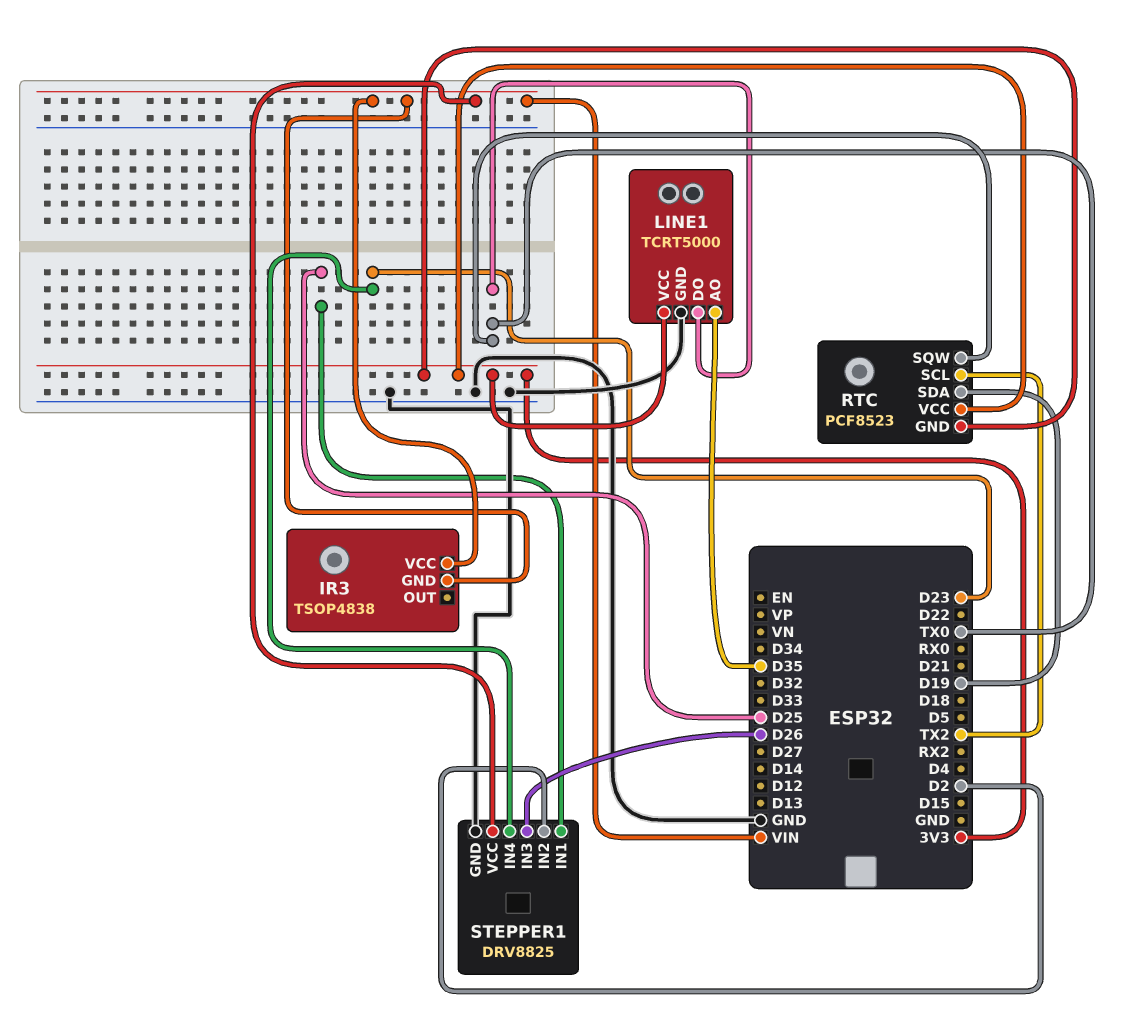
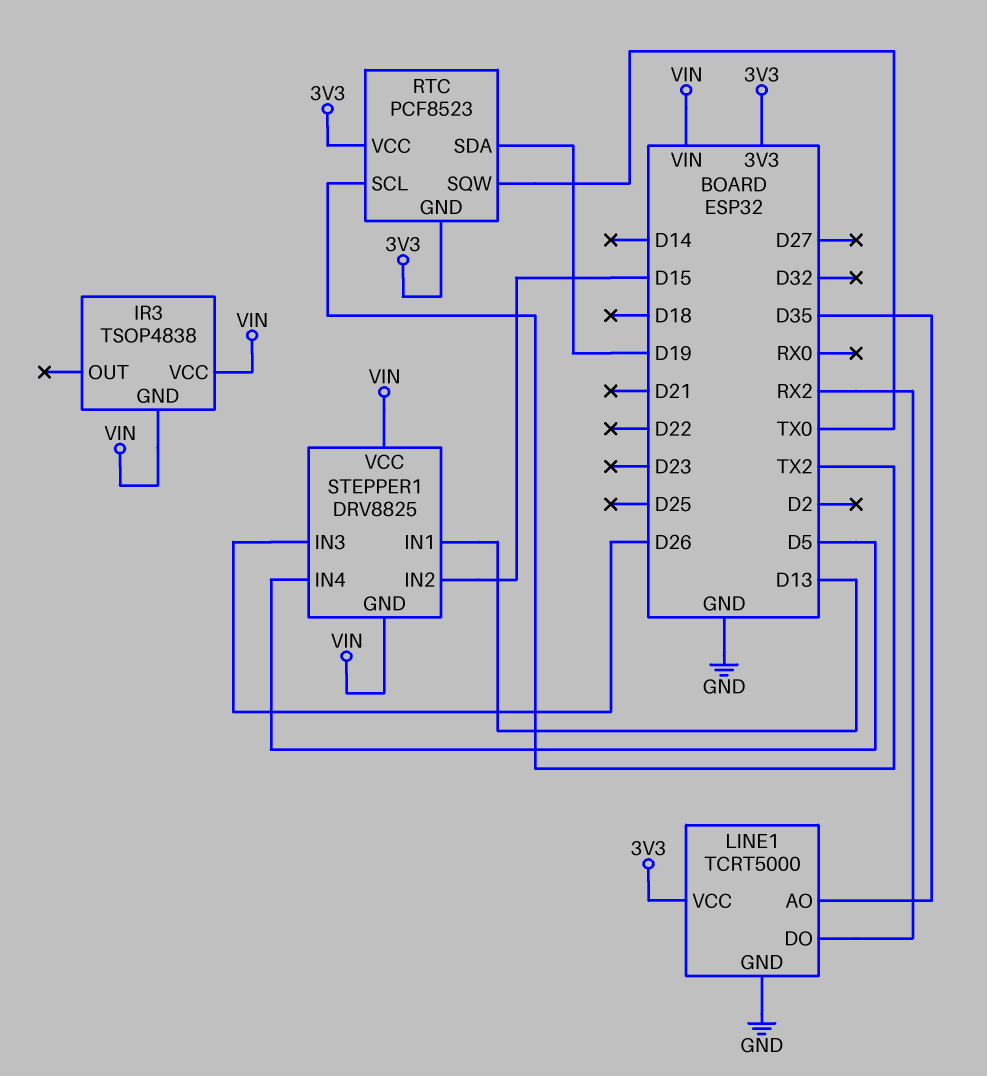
LINE1 pin DO: TX0 -> RX2
STEPPER1 pin GND: GND -> VIN
STEPPER1 pin IN1: D25 -> D13
STEPPER1 pin IN2: D2 -> D15
STEPPER1 pin IN4: D23 -> D5

